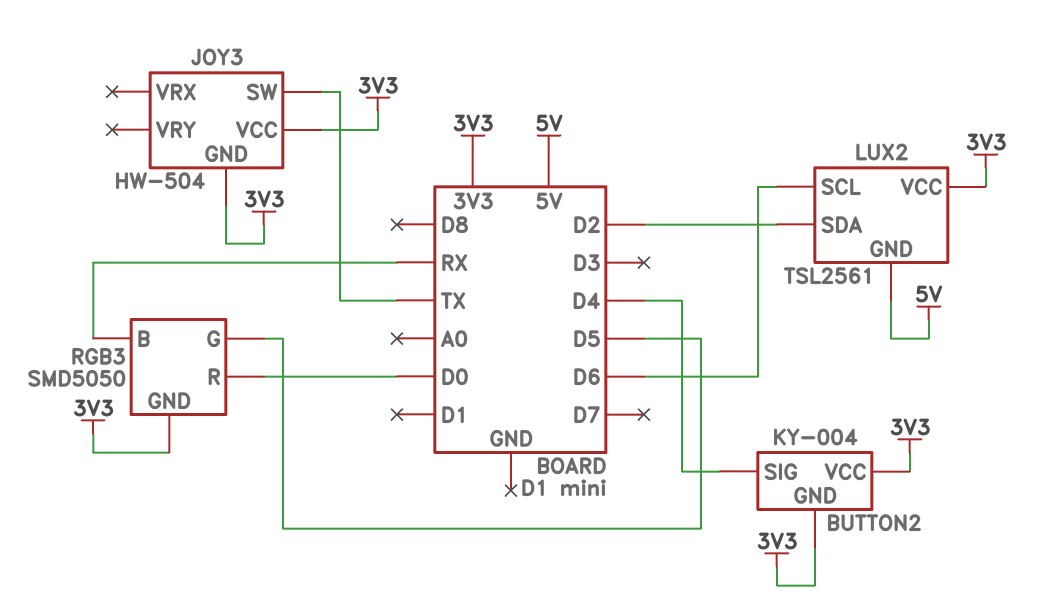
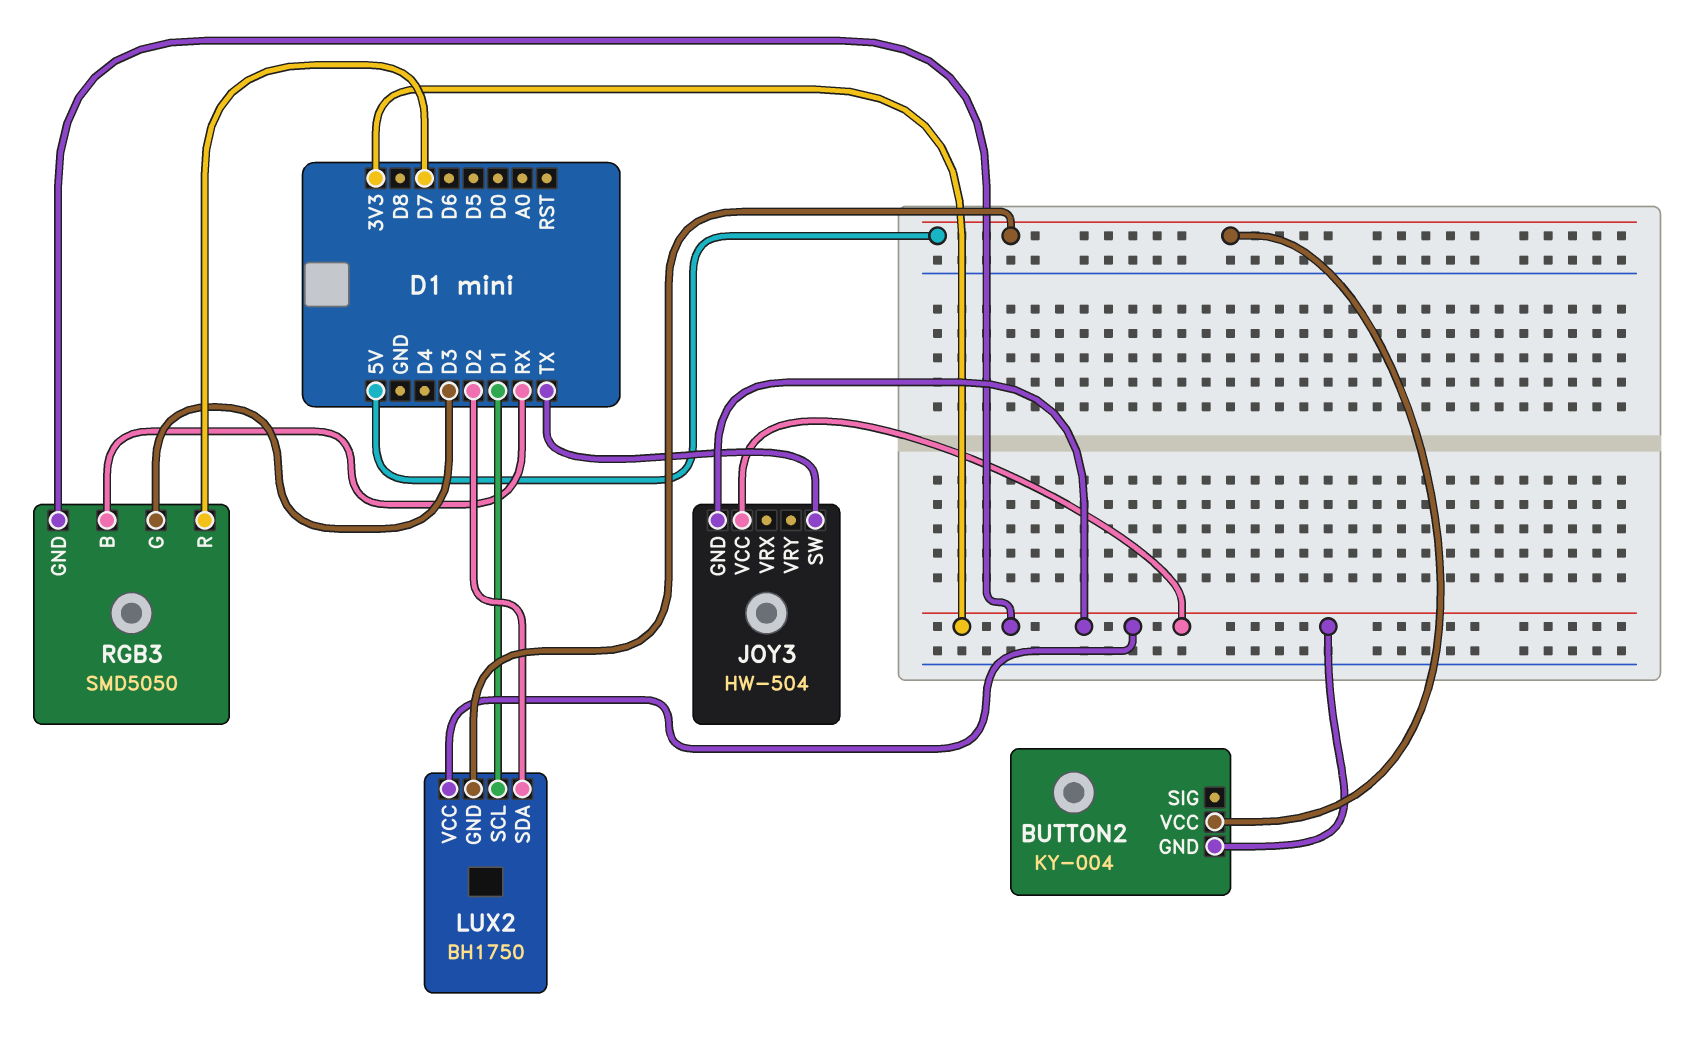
BUTTON2 pin SIG: D4 -> none
BUTTON2 pin VCC: 3V3 -> 5V
LUX2: TSL2561 -> BH1750
LUX2 pin SCL: D6 -> D1
RGB3 pin G: D5 -> D3
RGB3 pin R: D0 -> D7

